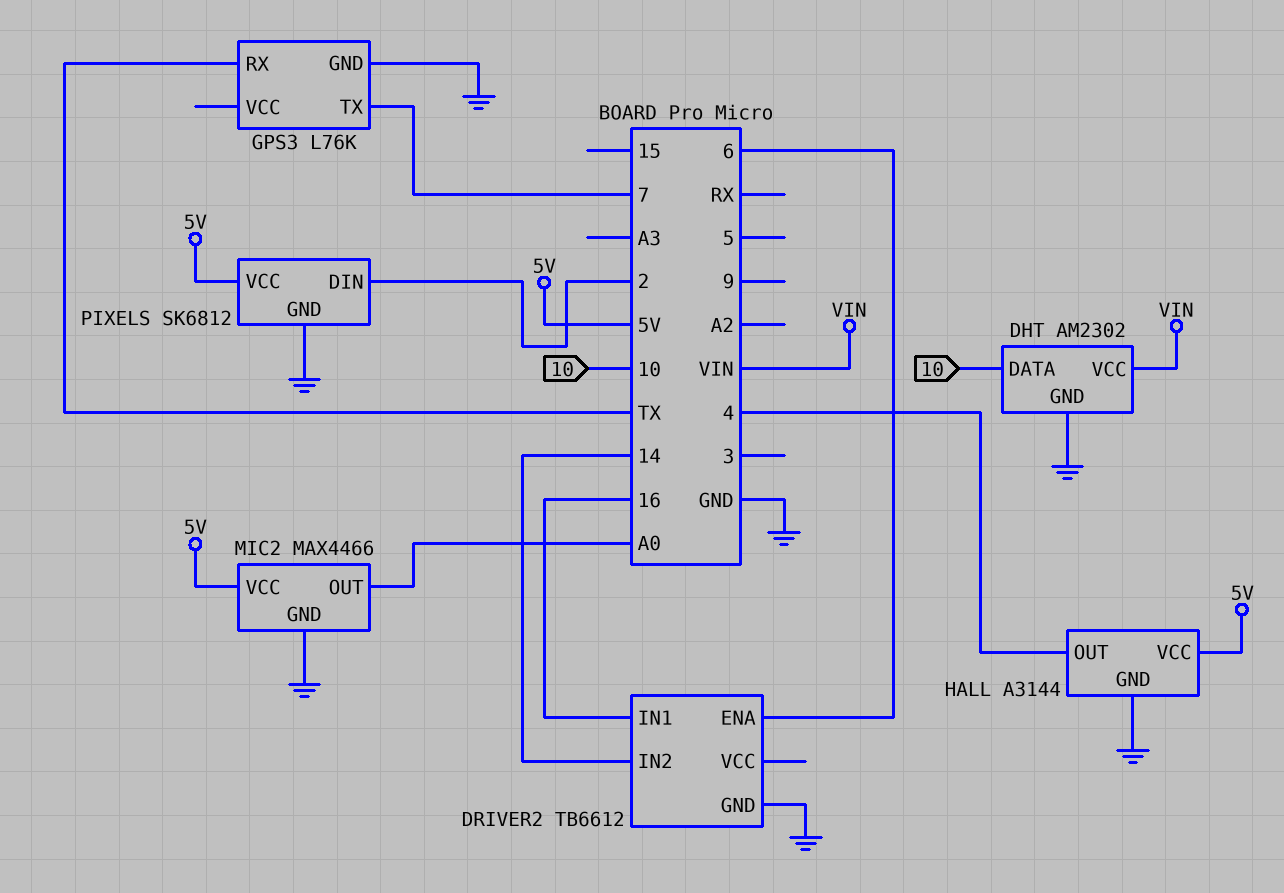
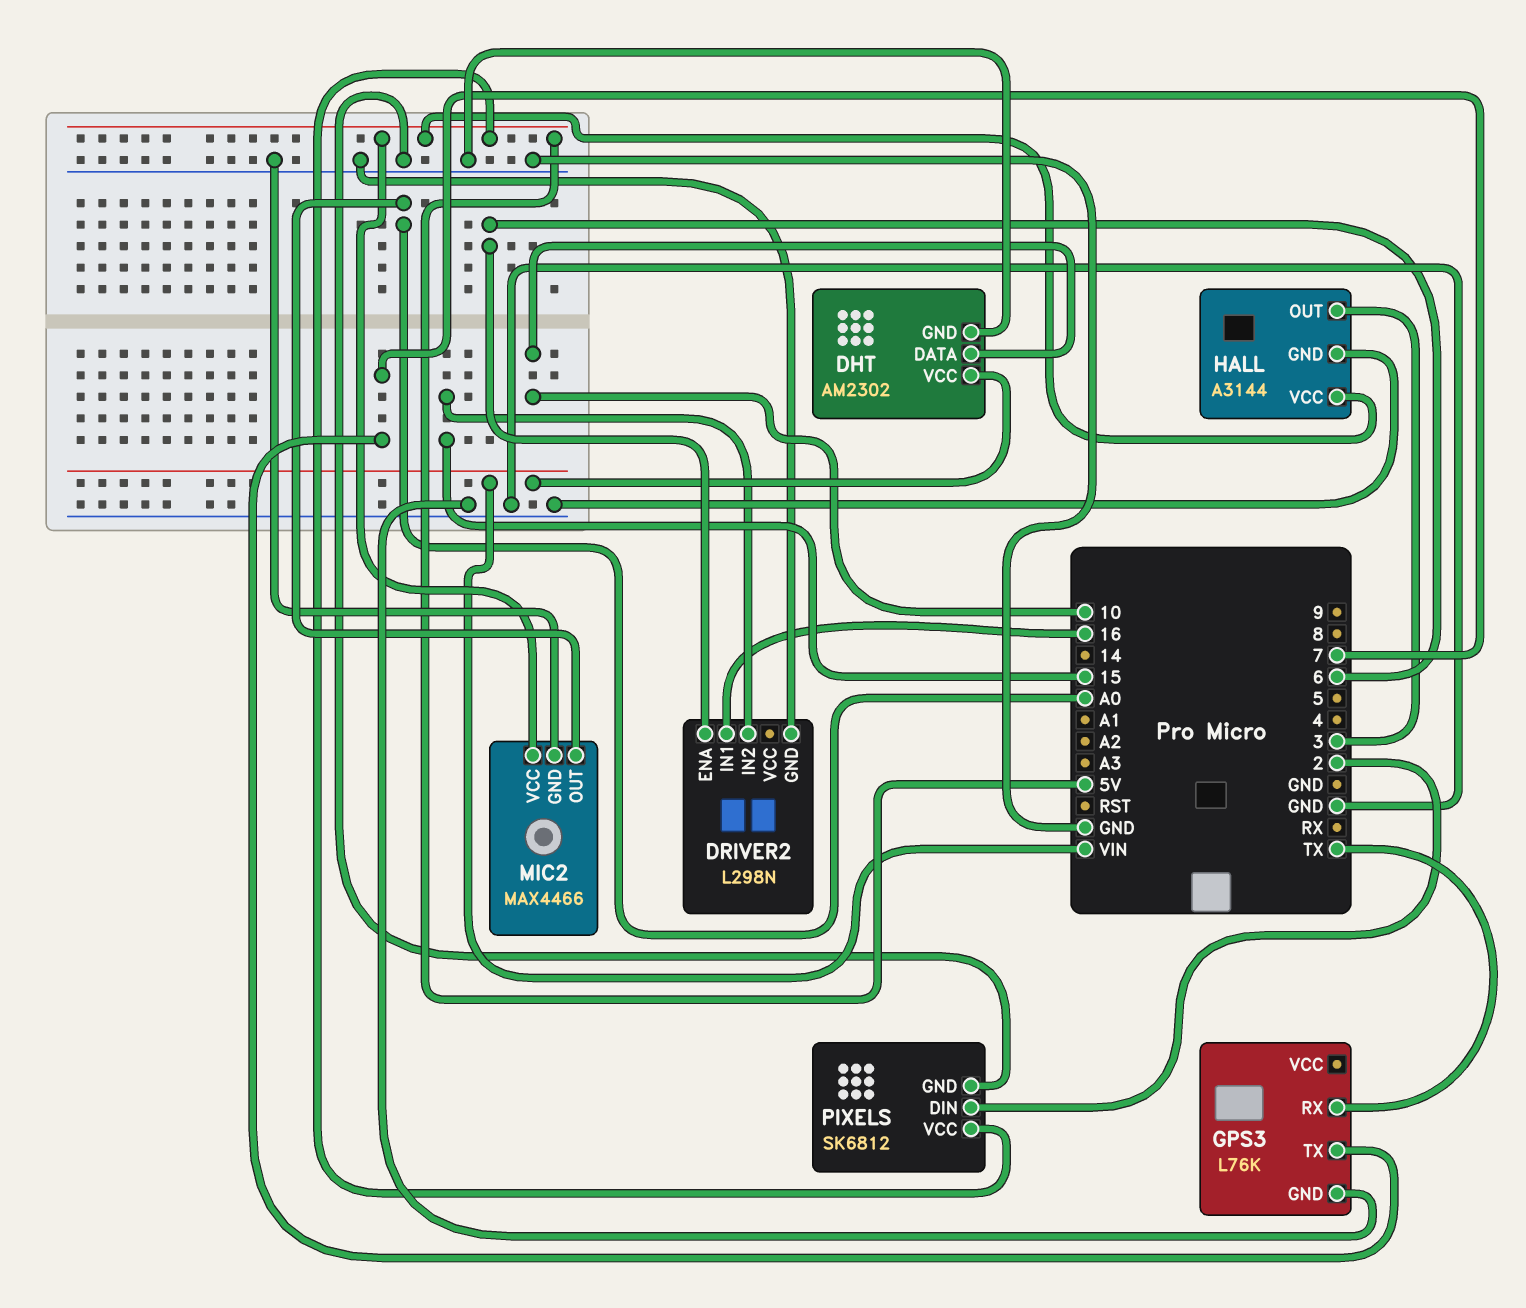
DRIVER2: TB6612 -> L298N
DRIVER2 pin IN2: 14 -> 15
HALL pin OUT: 4 -> 3

